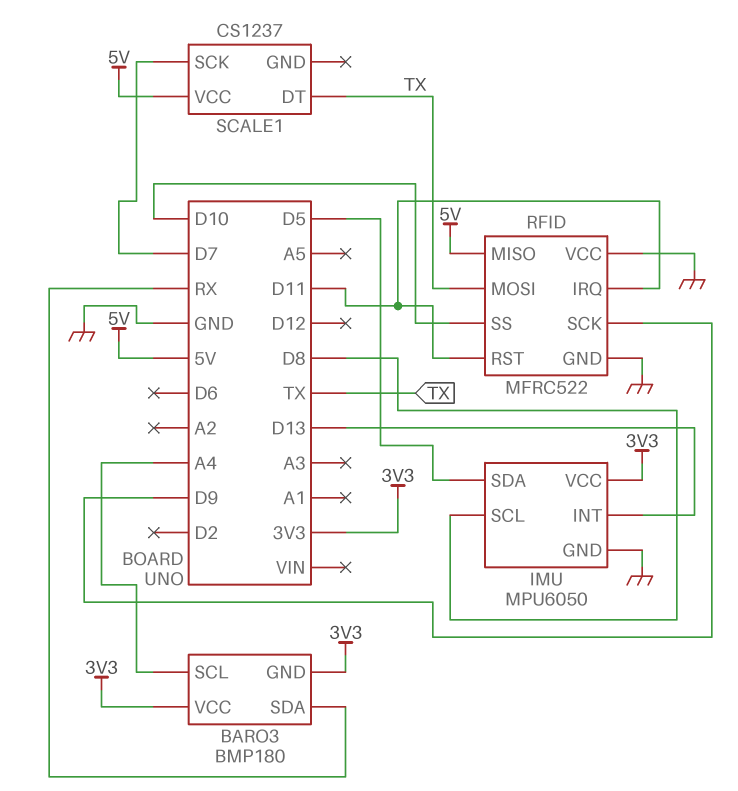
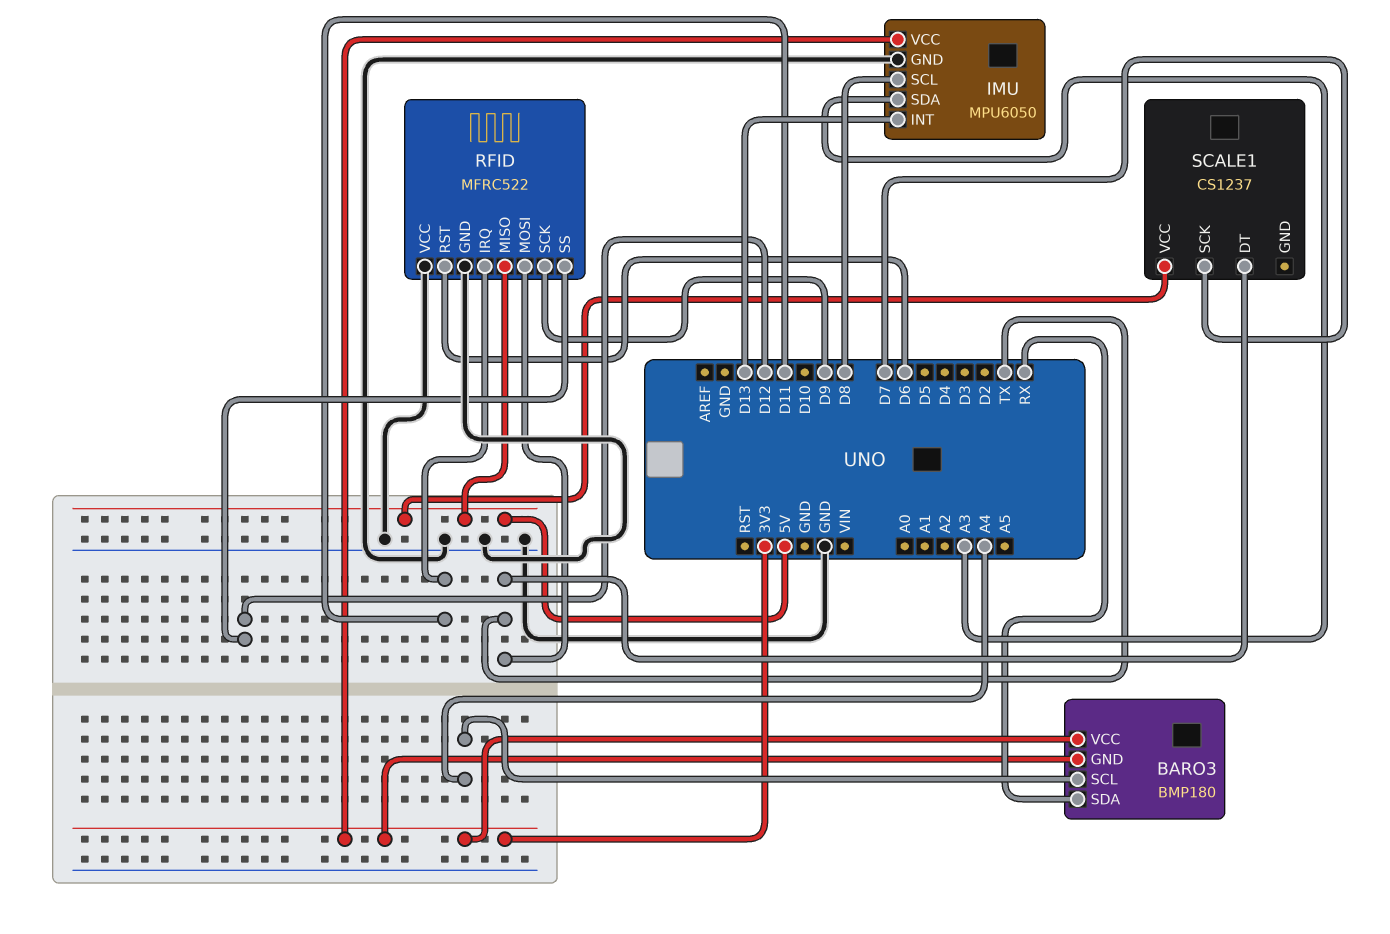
IMU pin SDA: D5 -> A3
RFID pin RST: D11 -> D6
RFID pin SS: D10 -> D12

